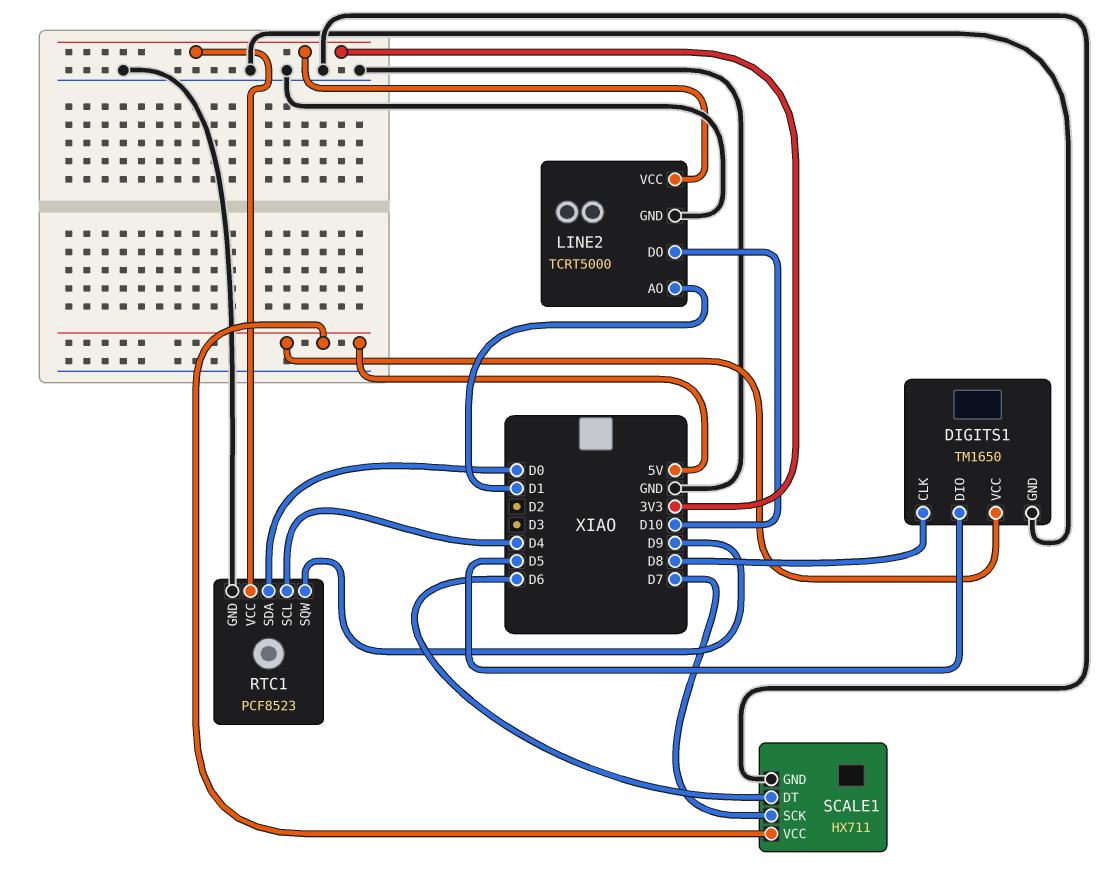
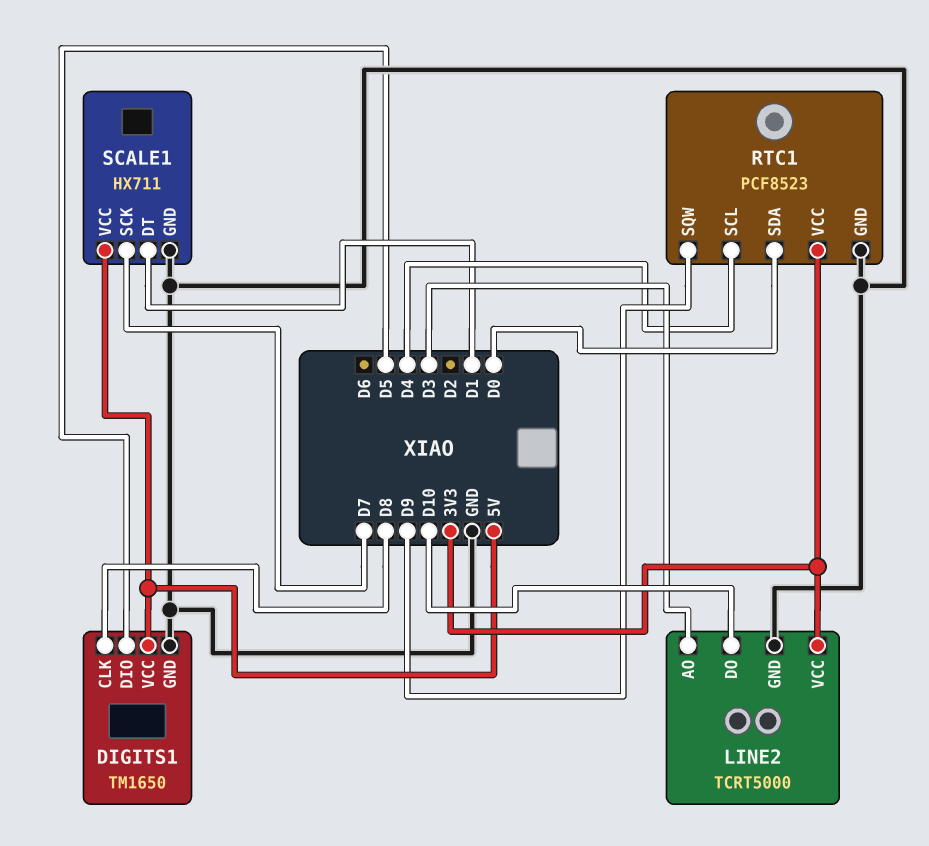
LINE2 pin AO: D1 -> D3
SCALE1 pin DT: D6 -> D1

